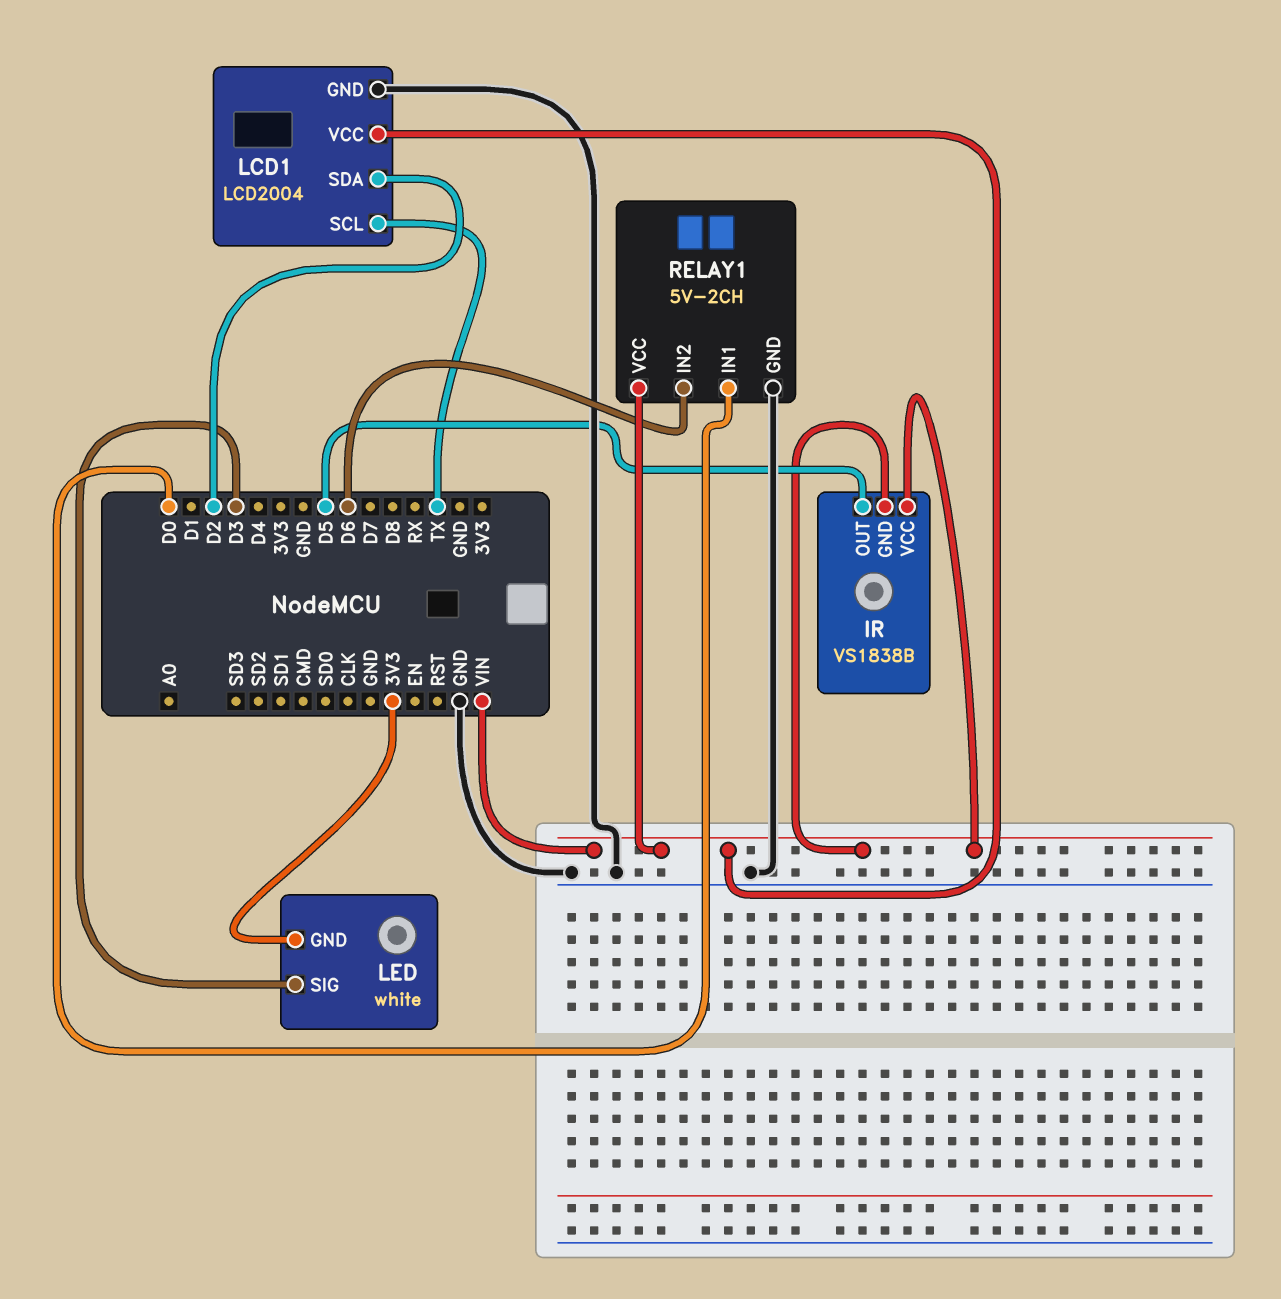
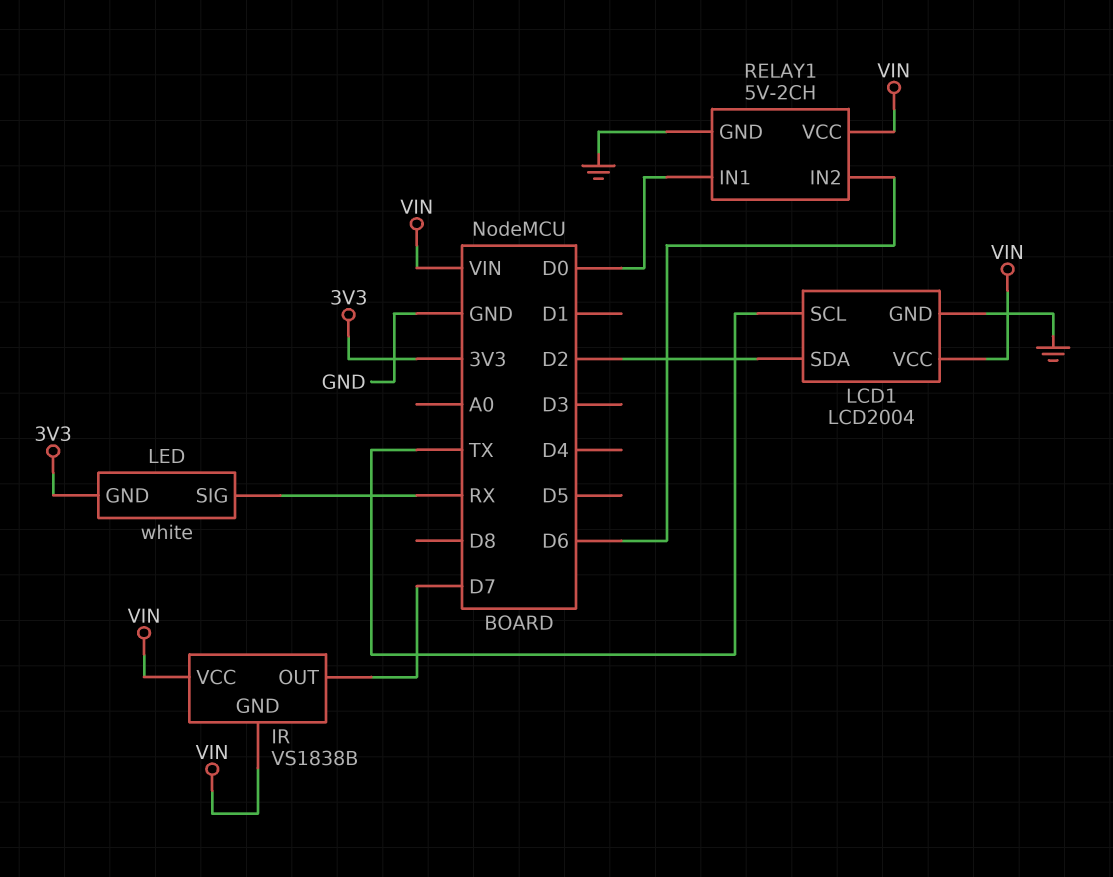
IR pin OUT: D5 -> D7
LED pin SIG: D3 -> RX

